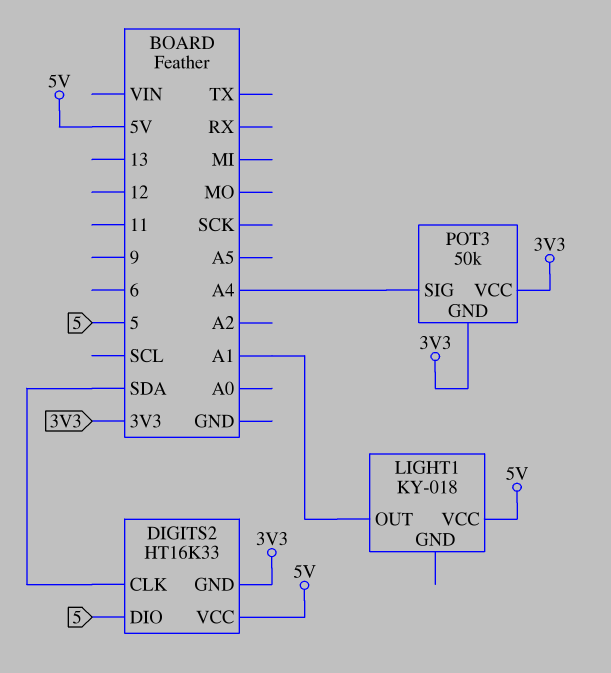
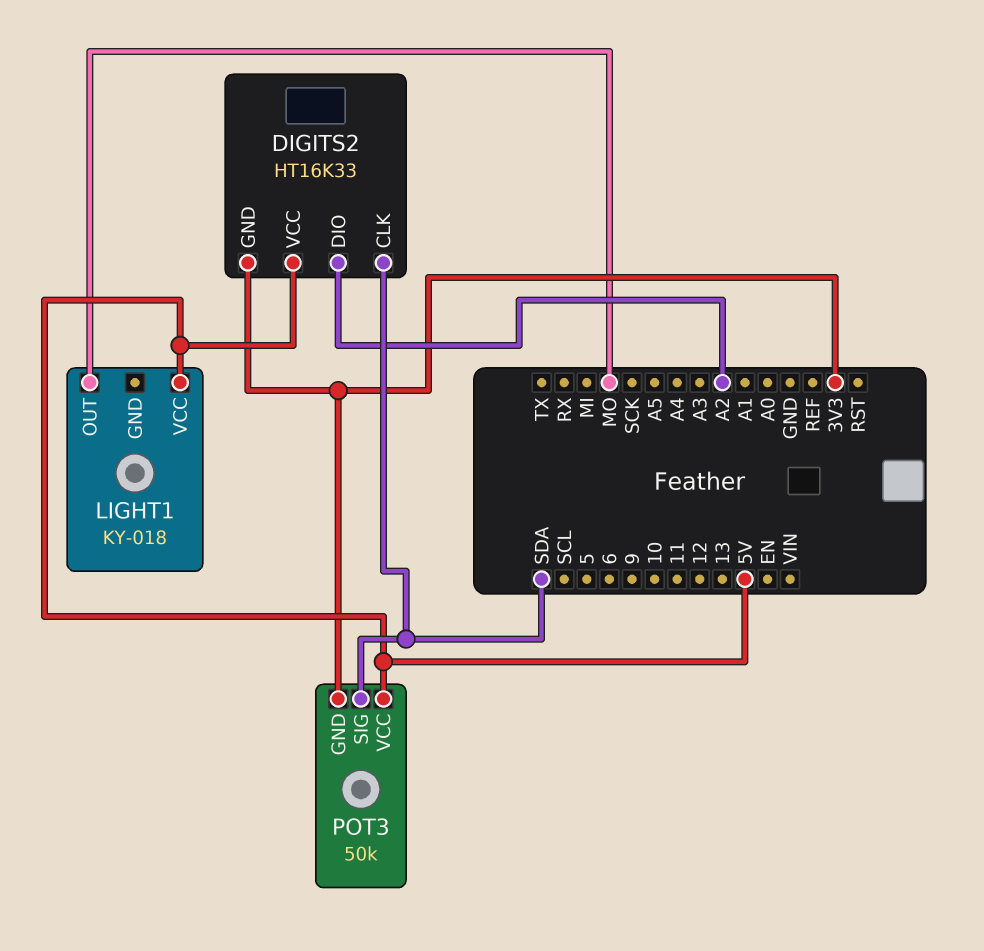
DIGITS2 pin DIO: 5 -> A2
LIGHT1 pin OUT: A1 -> MO
POT3 pin SIG: A4 -> SDA
POT3 pin VCC: 3V3 -> 5V

